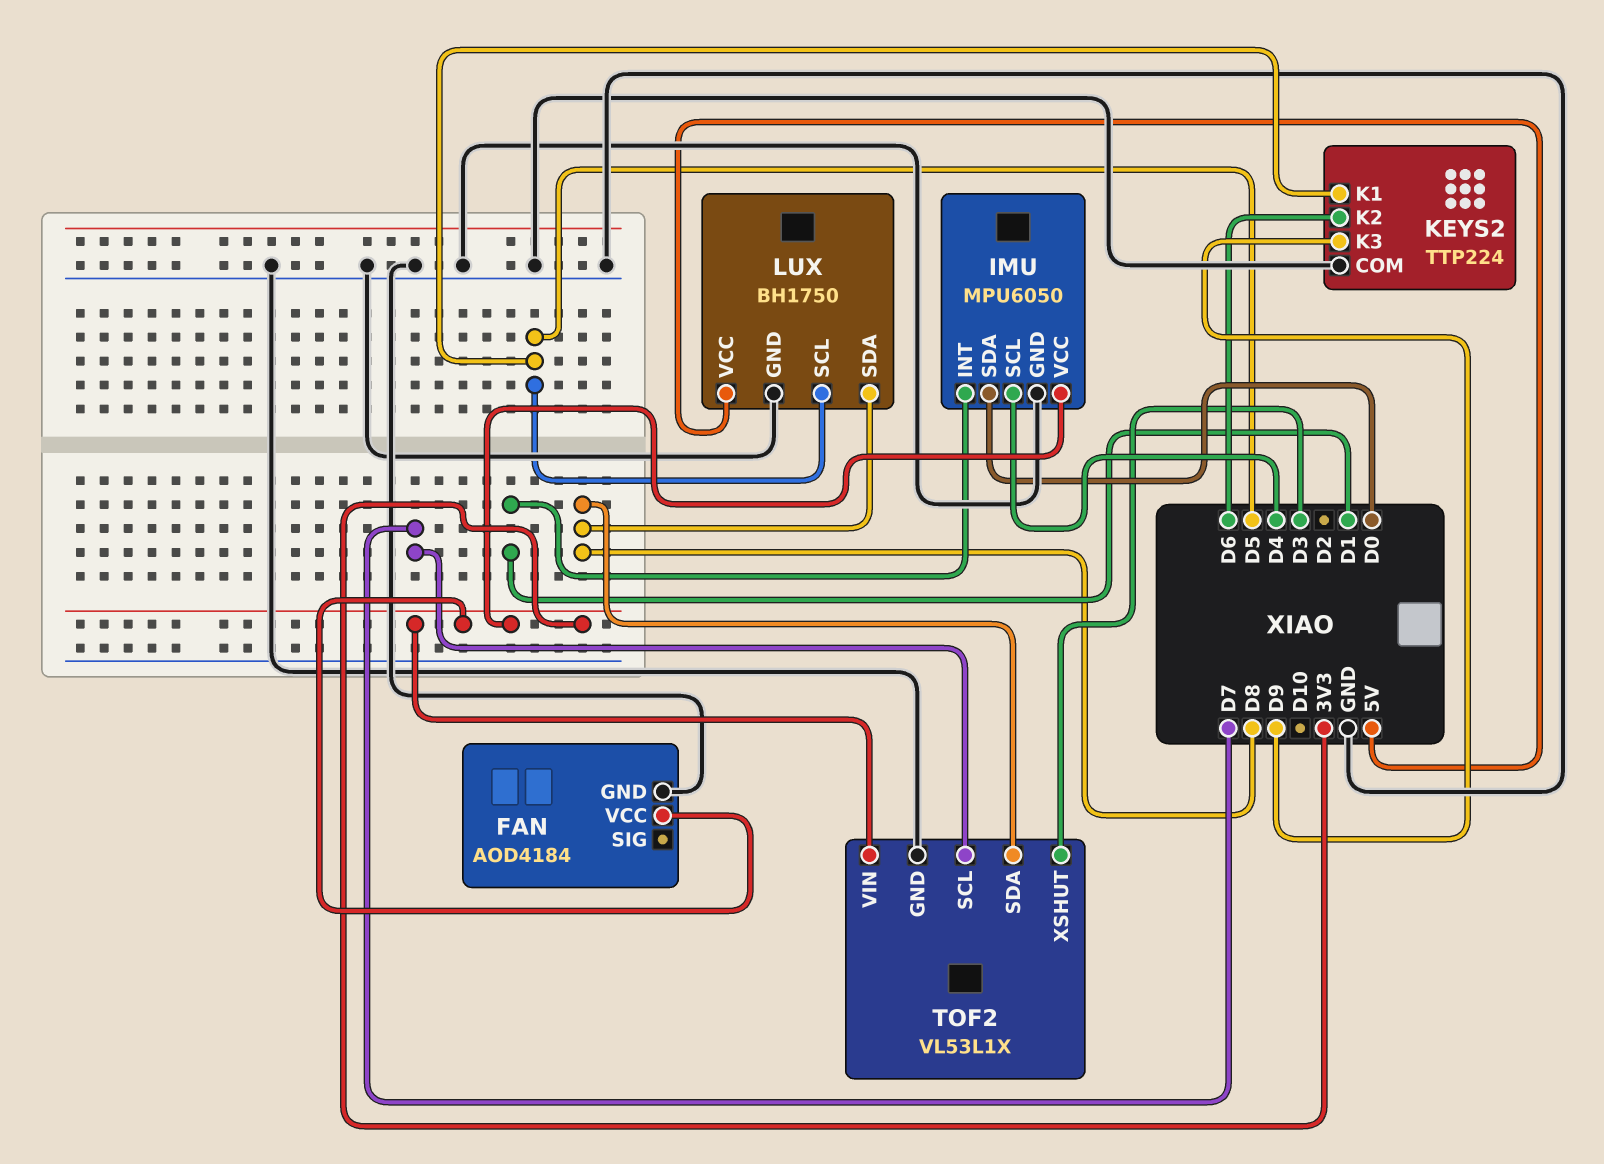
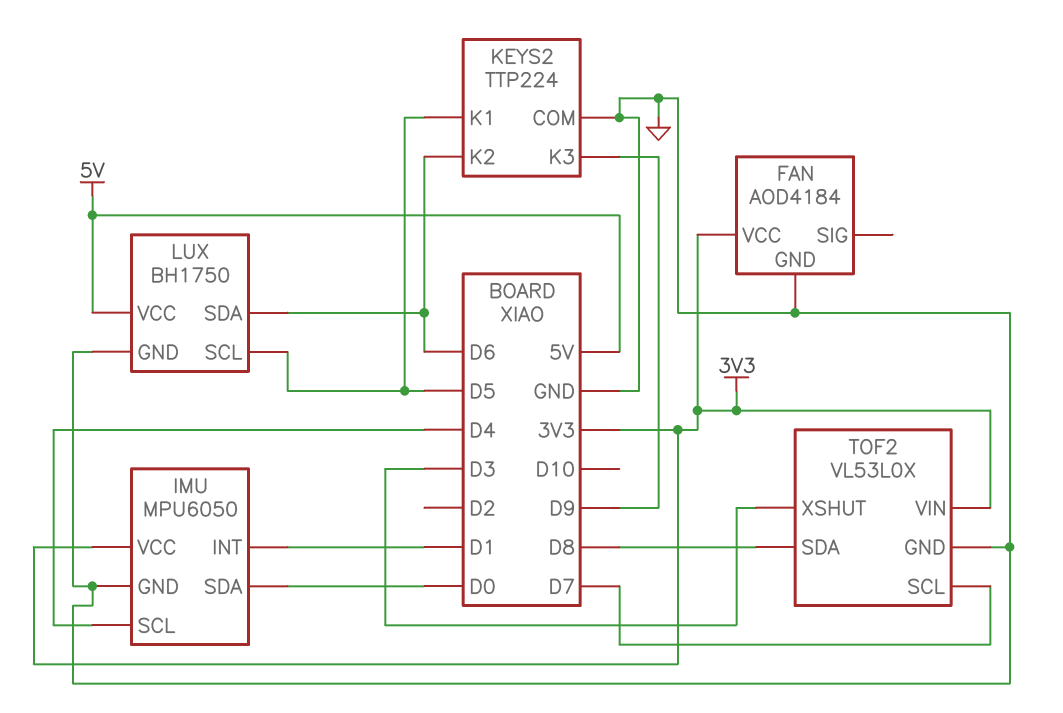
LUX pin SDA: D8 -> D6
TOF2: VL53L1X -> VL53L0X

